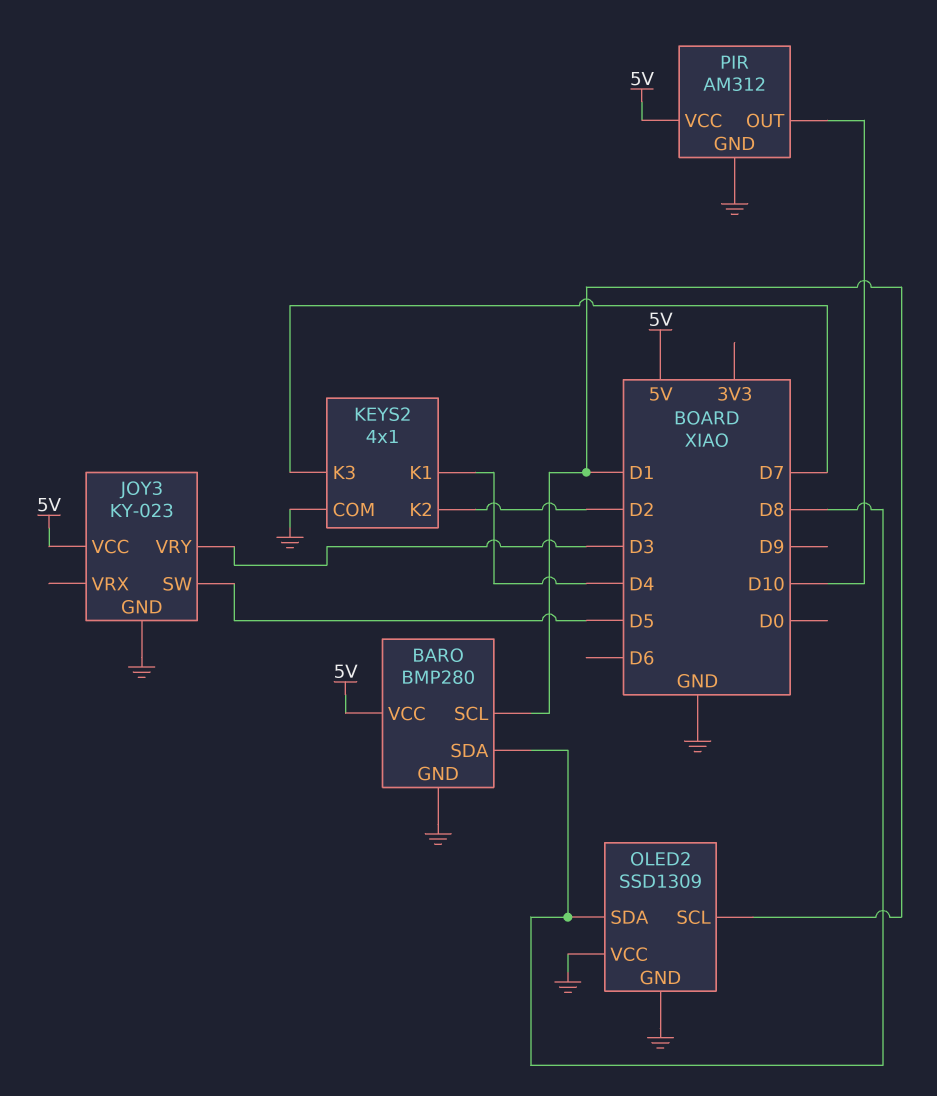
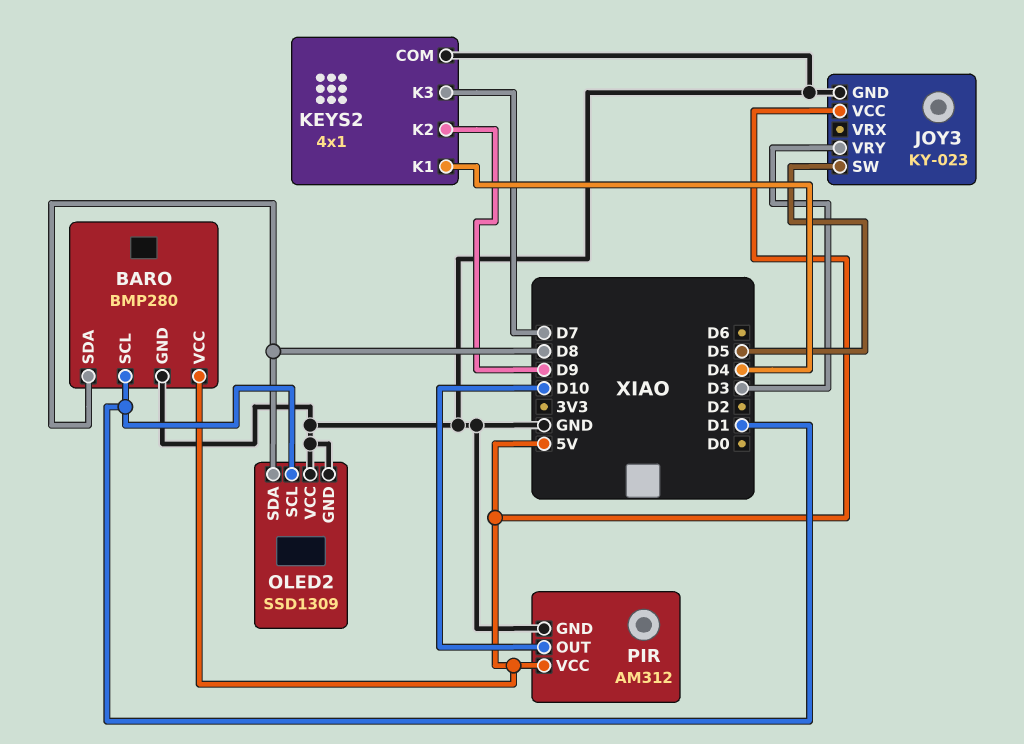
KEYS2 pin K2: D2 -> D9

